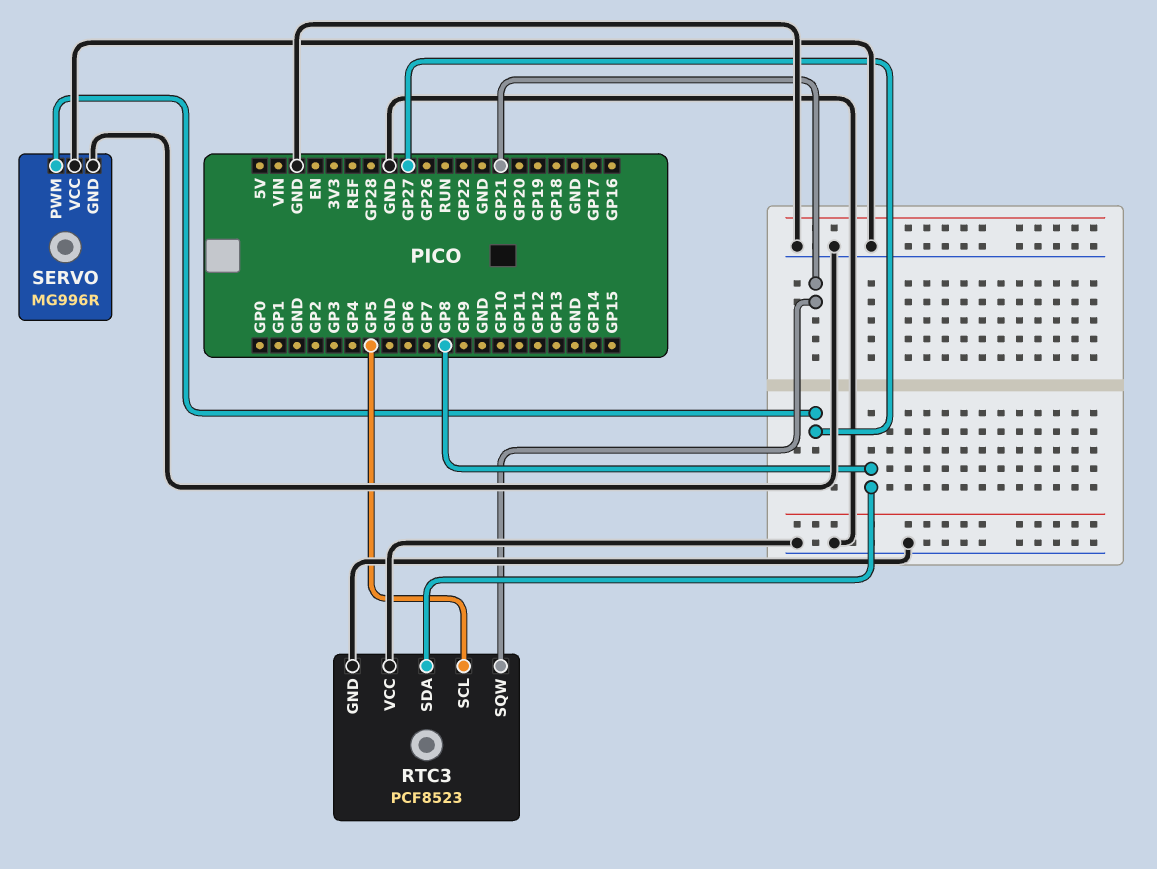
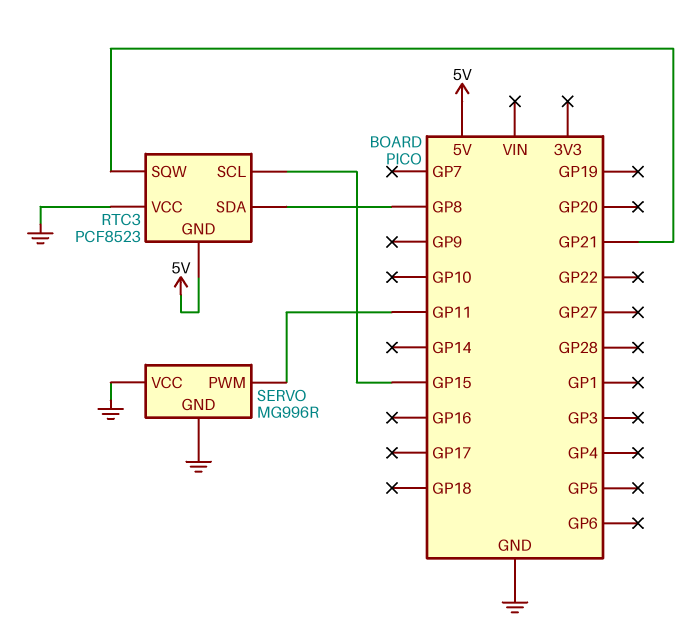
RTC3 pin GND: GND -> 5V
RTC3 pin SCL: GP5 -> GP15
SERVO pin PWM: GP27 -> GP11

